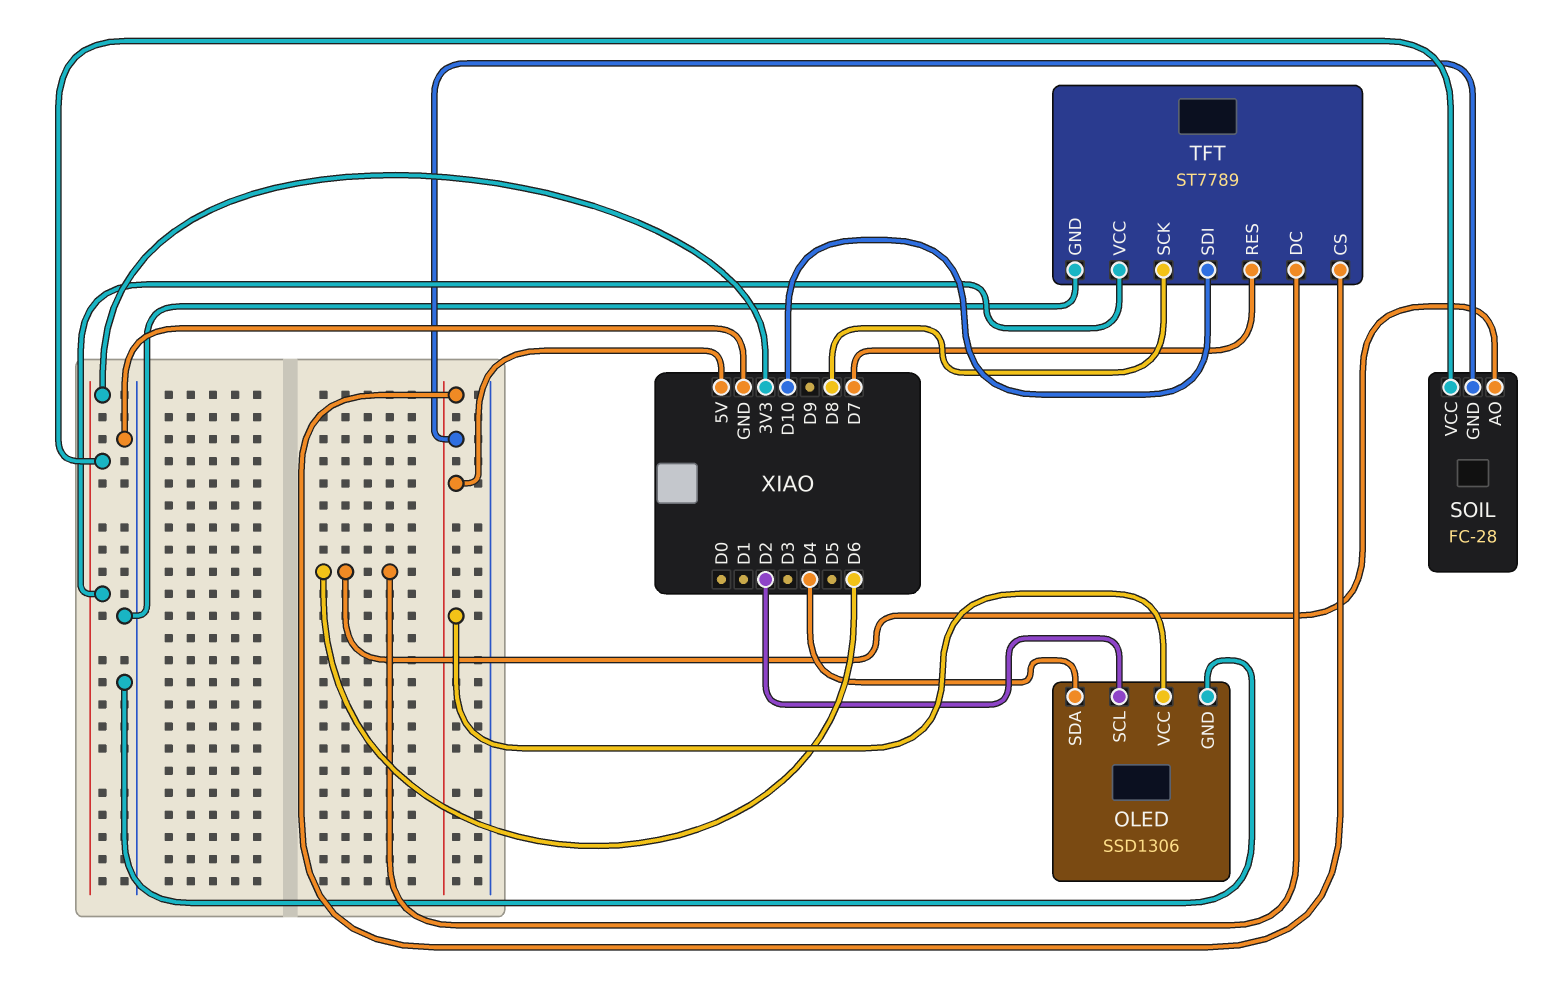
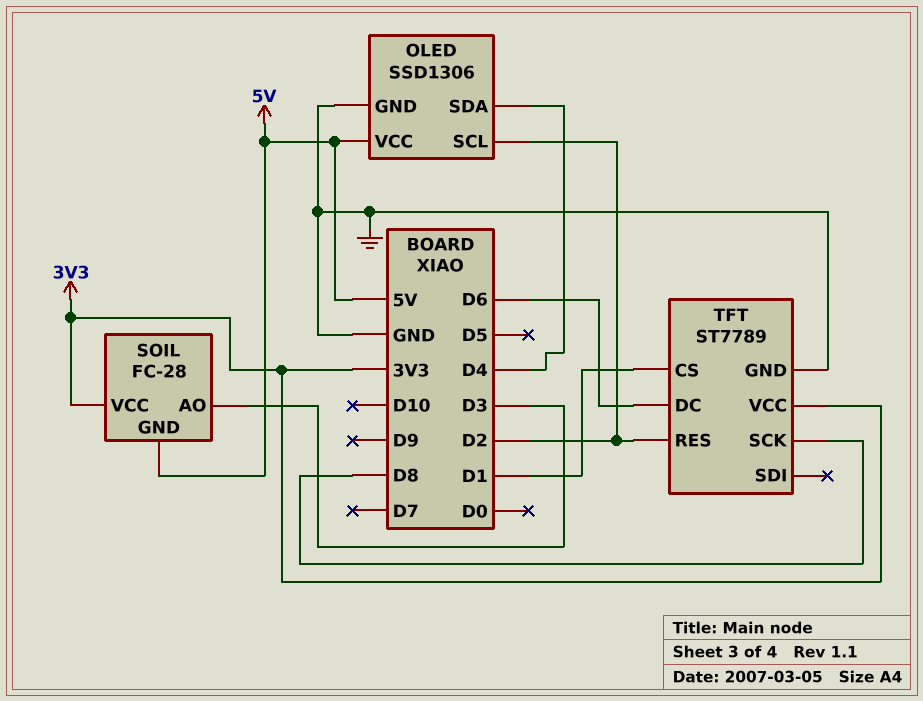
SOIL pin AO: D6 -> D3
TFT pin CS: 5V -> D1
TFT pin RES: D7 -> D2
TFT pin SDI: D10 -> none

